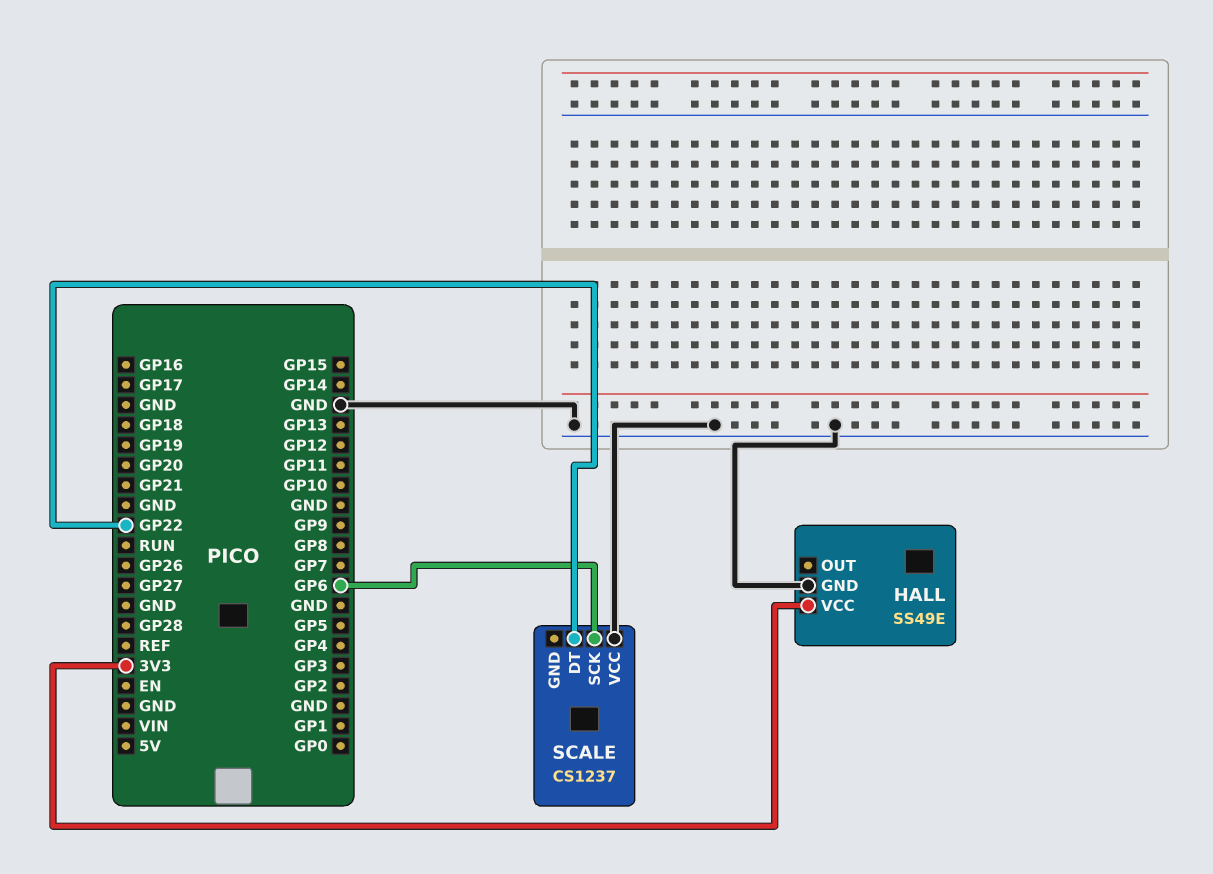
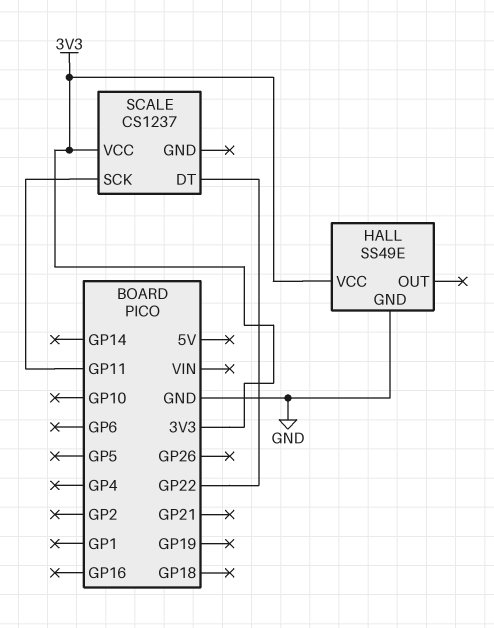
SCALE pin SCK: GP6 -> GP11
SCALE pin VCC: GND -> 3V3

